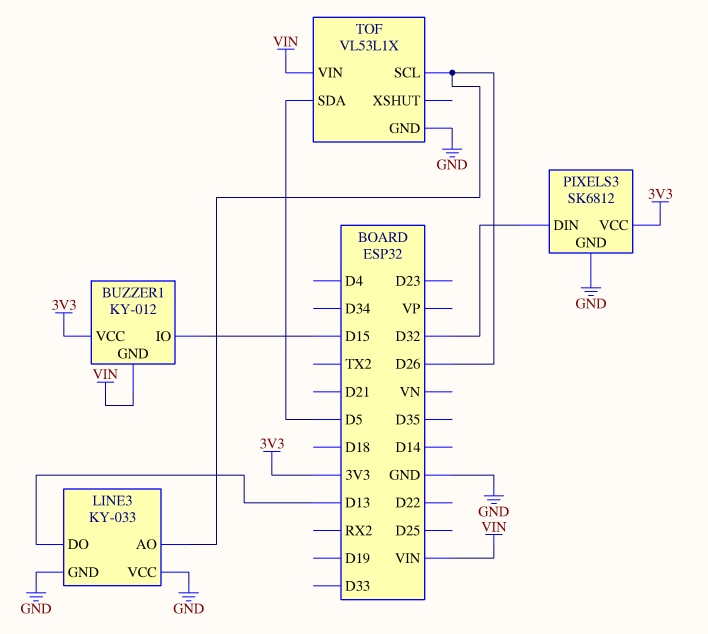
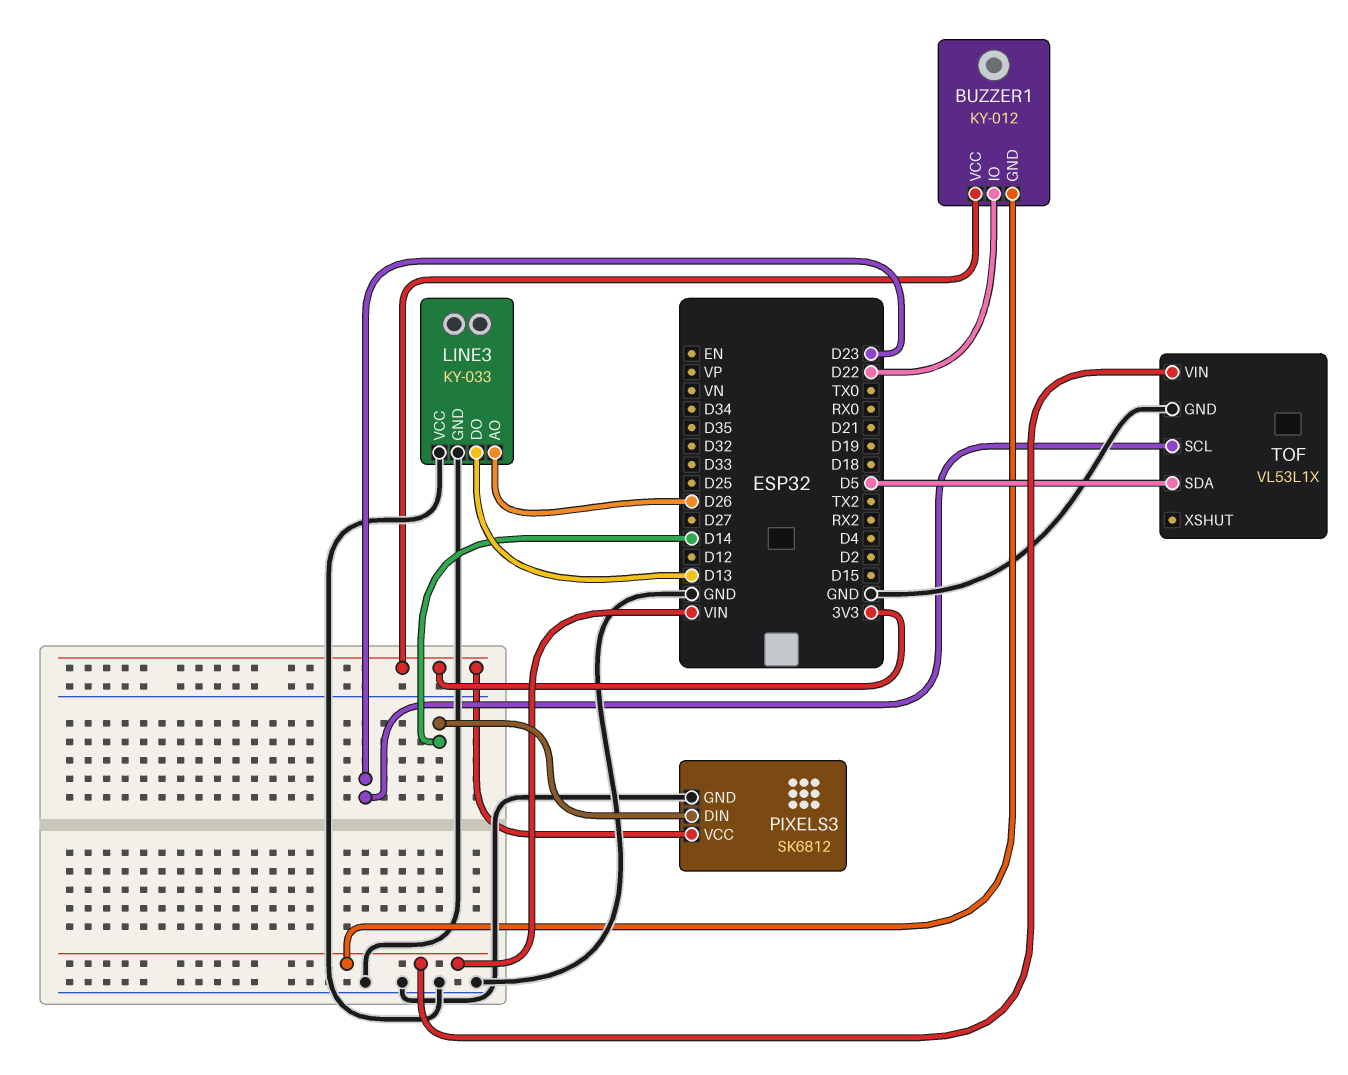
BUZZER1 pin IO: D15 -> D22
PIXELS3 pin DIN: D32 -> D14
TOF pin SCL: D26 -> D23

